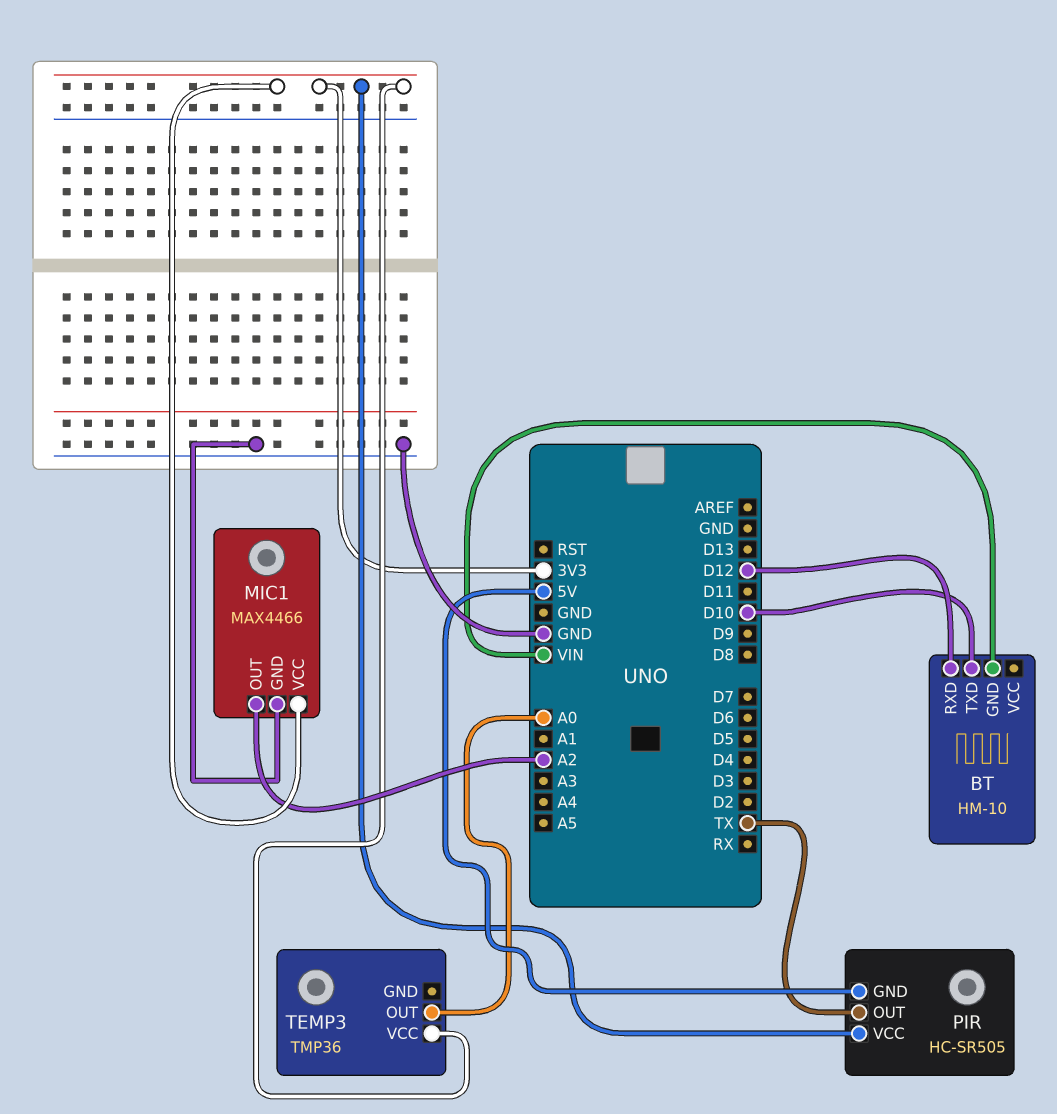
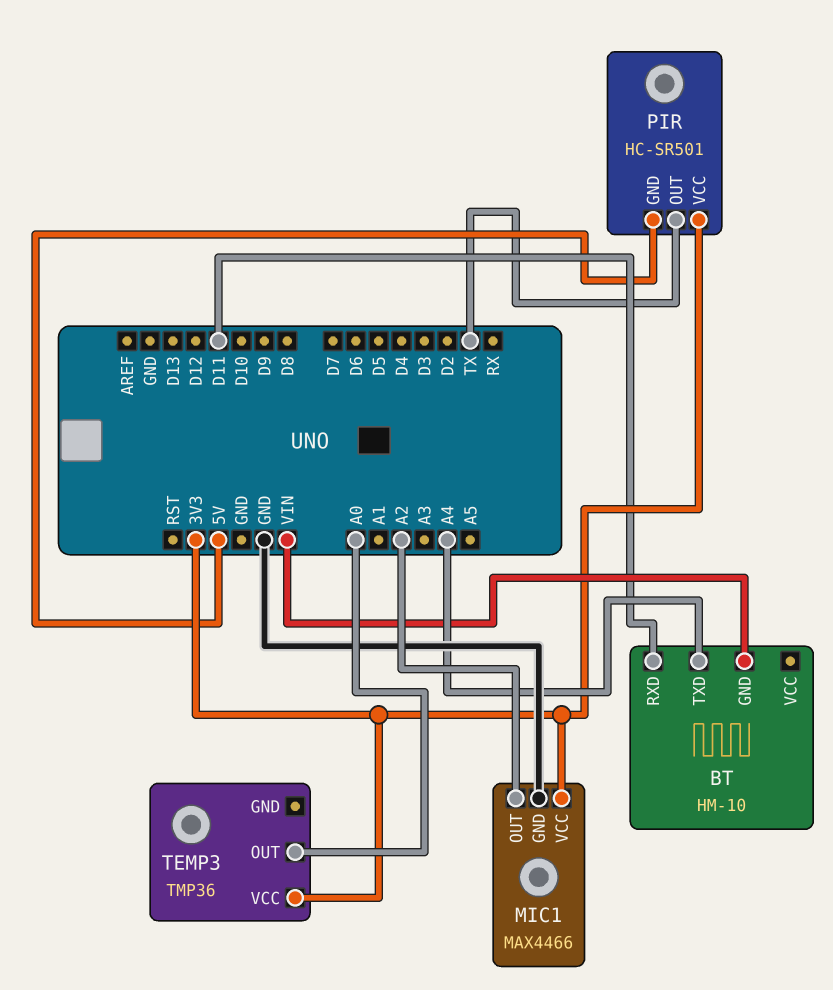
BT pin RXD: D12 -> D11
BT pin TXD: D10 -> A4
PIR: HC-SR505 -> HC-SR501

